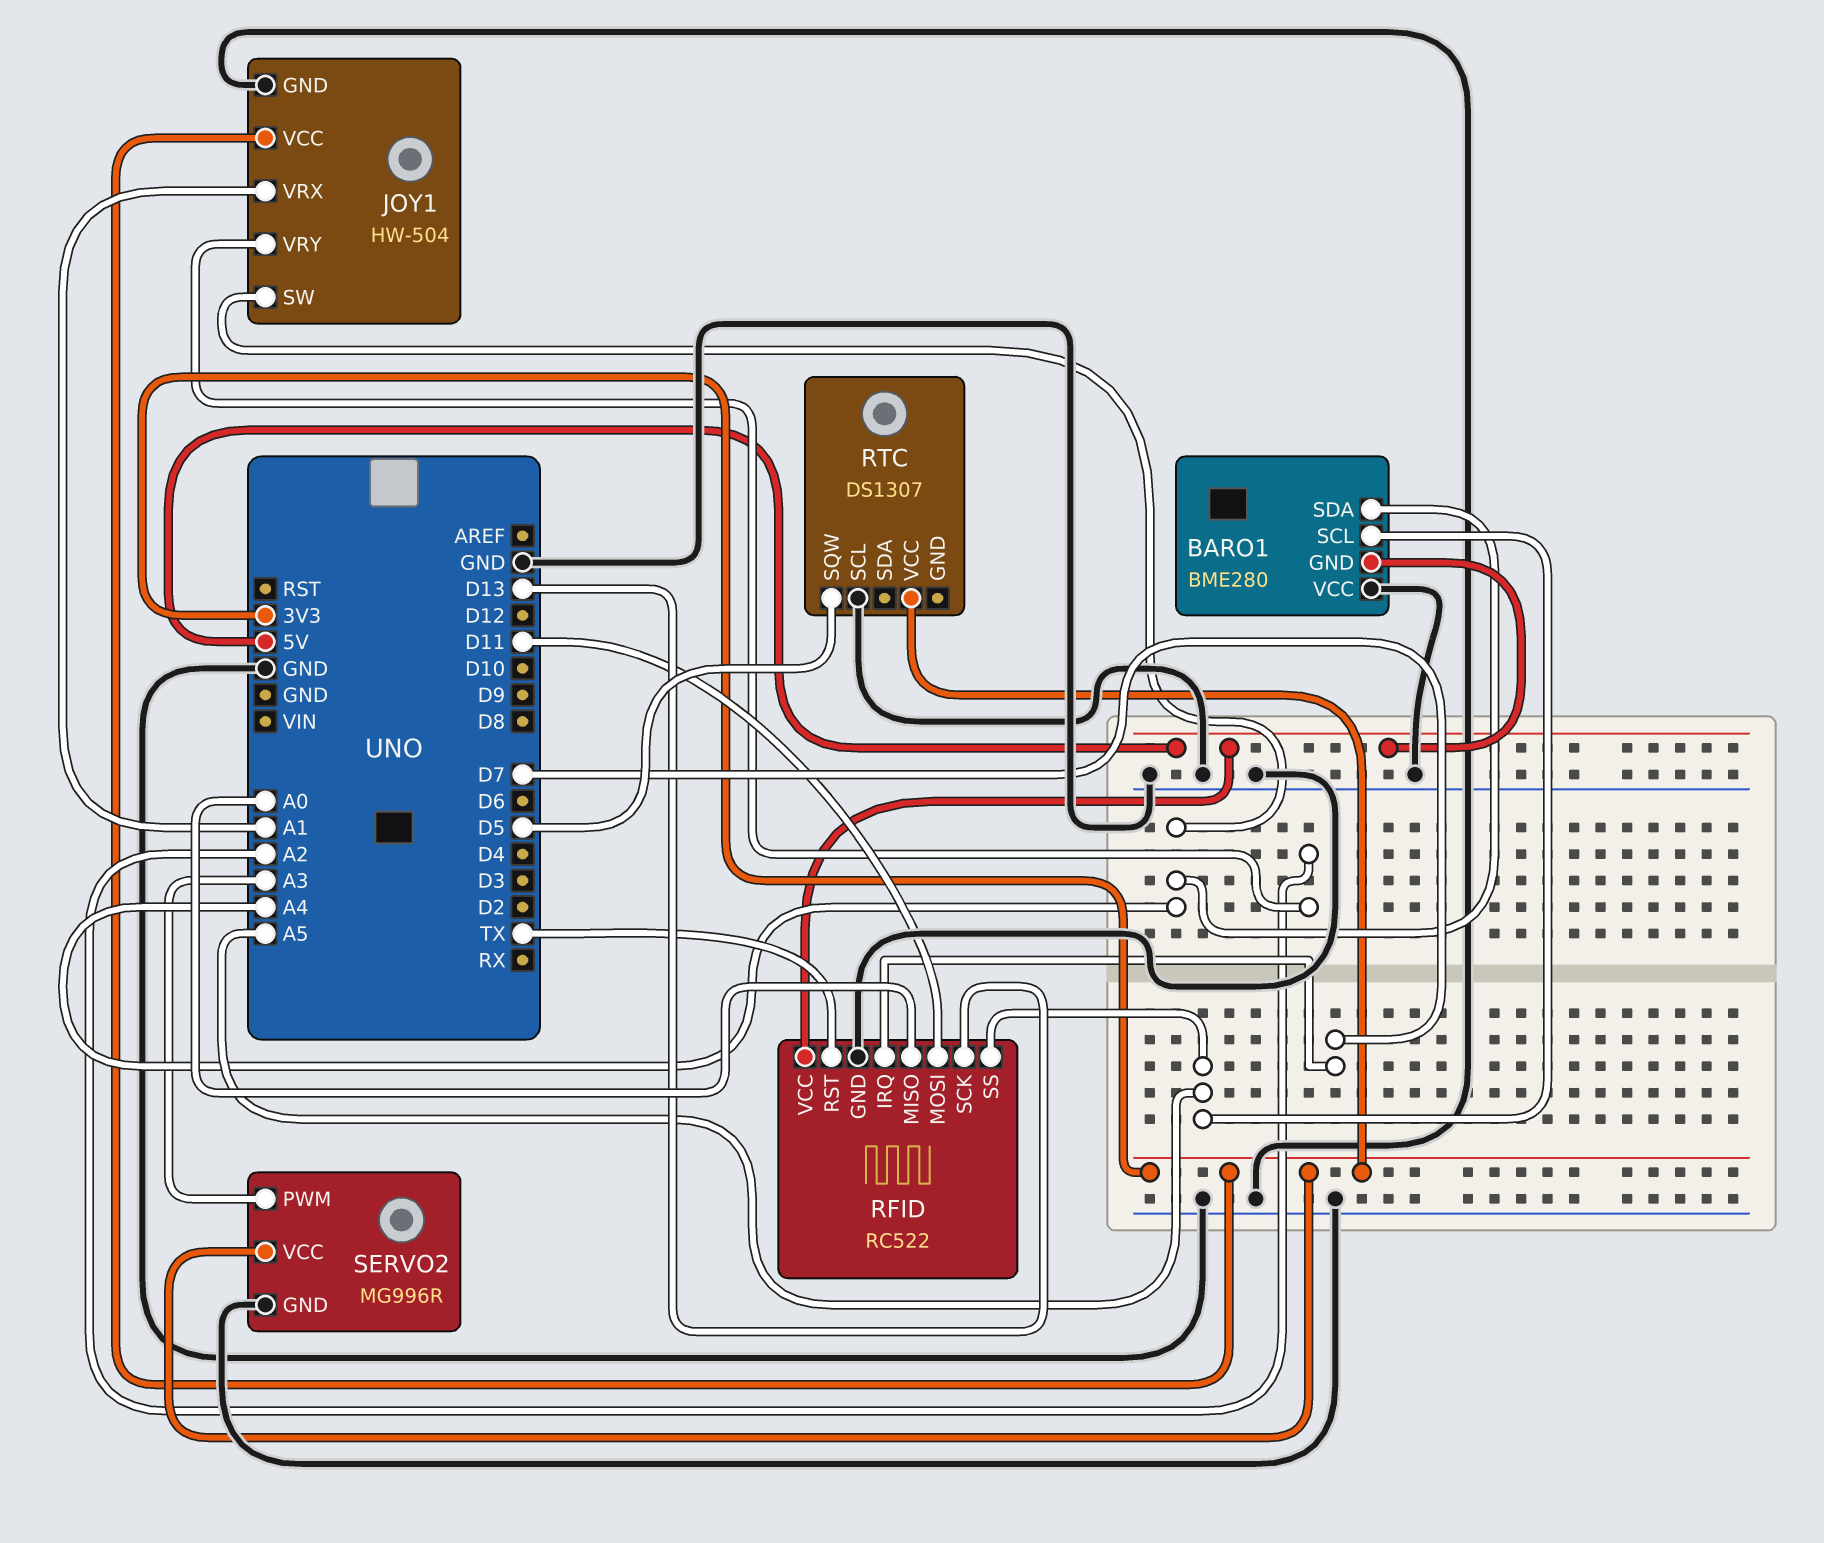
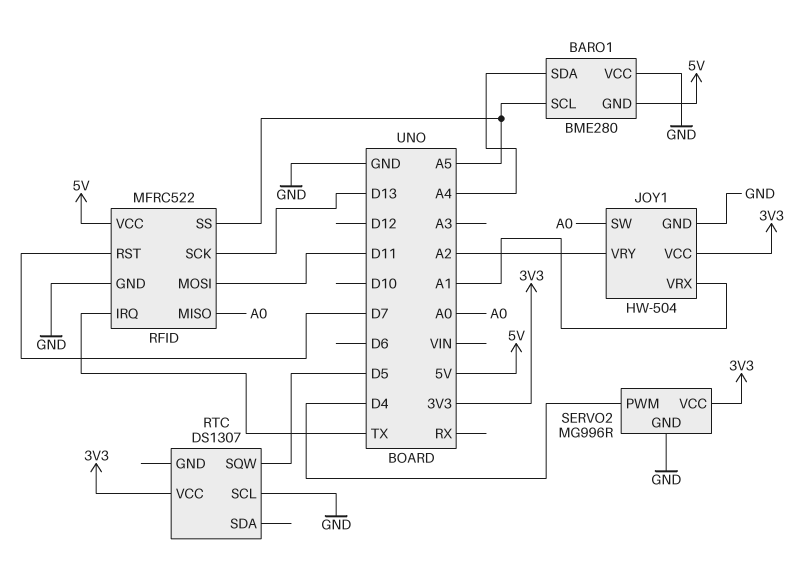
JOY1 pin SW: A4 -> A0
RFID: RC522 -> MFRC522
RFID pin IRQ: D7 -> TX
RFID pin RST: TX -> D7
SERVO2 pin PWM: A3 -> D4

